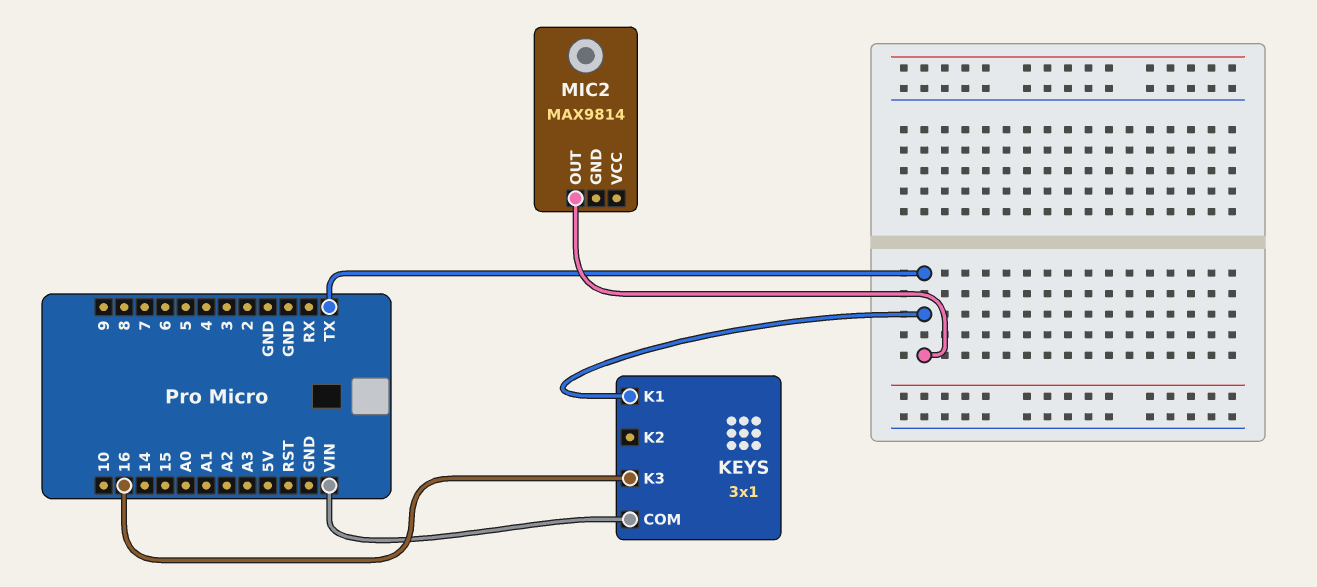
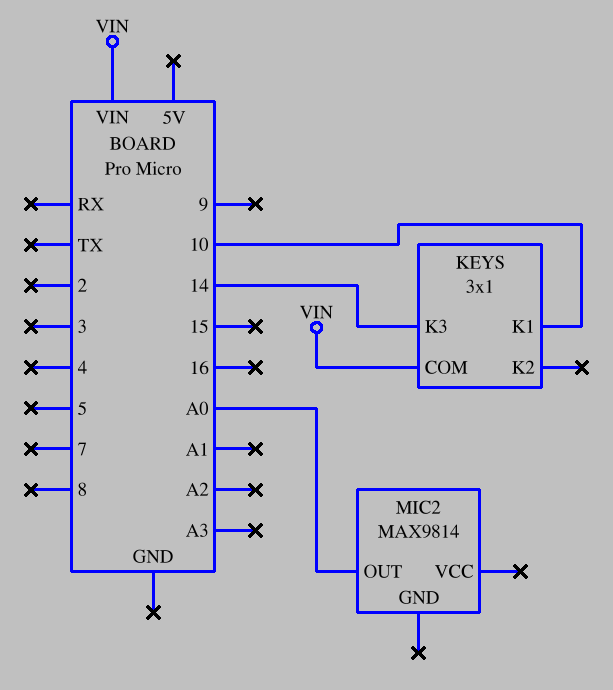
KEYS pin K1: TX -> 10
KEYS pin K3: 16 -> 14
MIC2 pin OUT: TX -> A0

